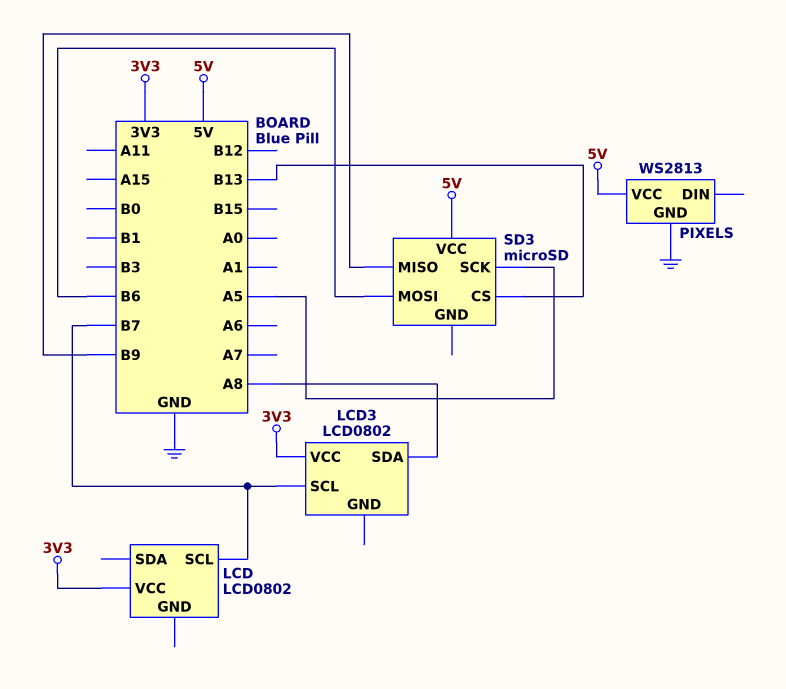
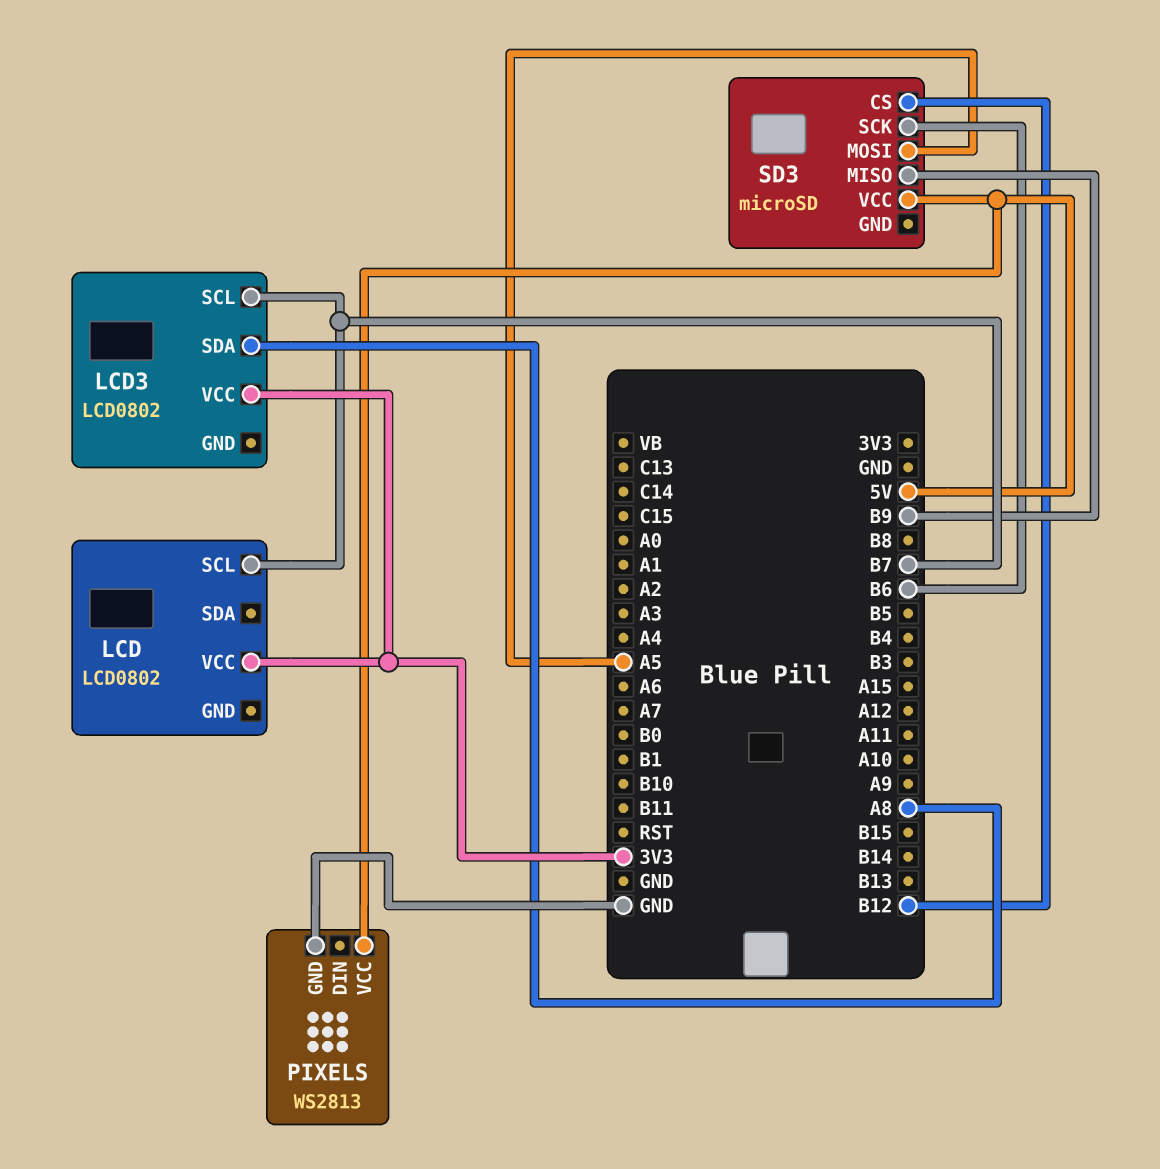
SD3 pin CS: B13 -> B12
SD3 pin MOSI: B6 -> A5
SD3 pin SCK: A5 -> B6

